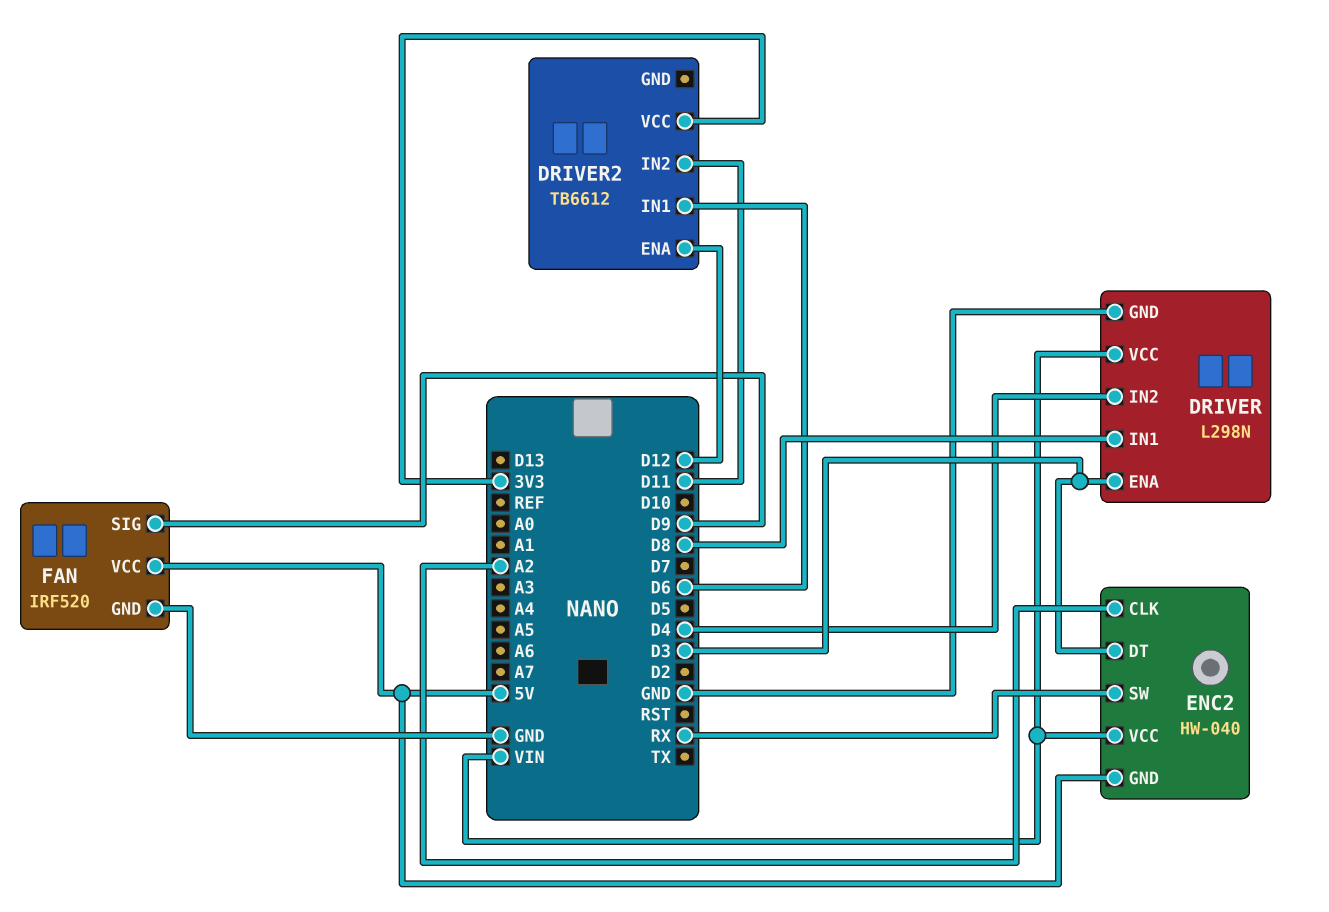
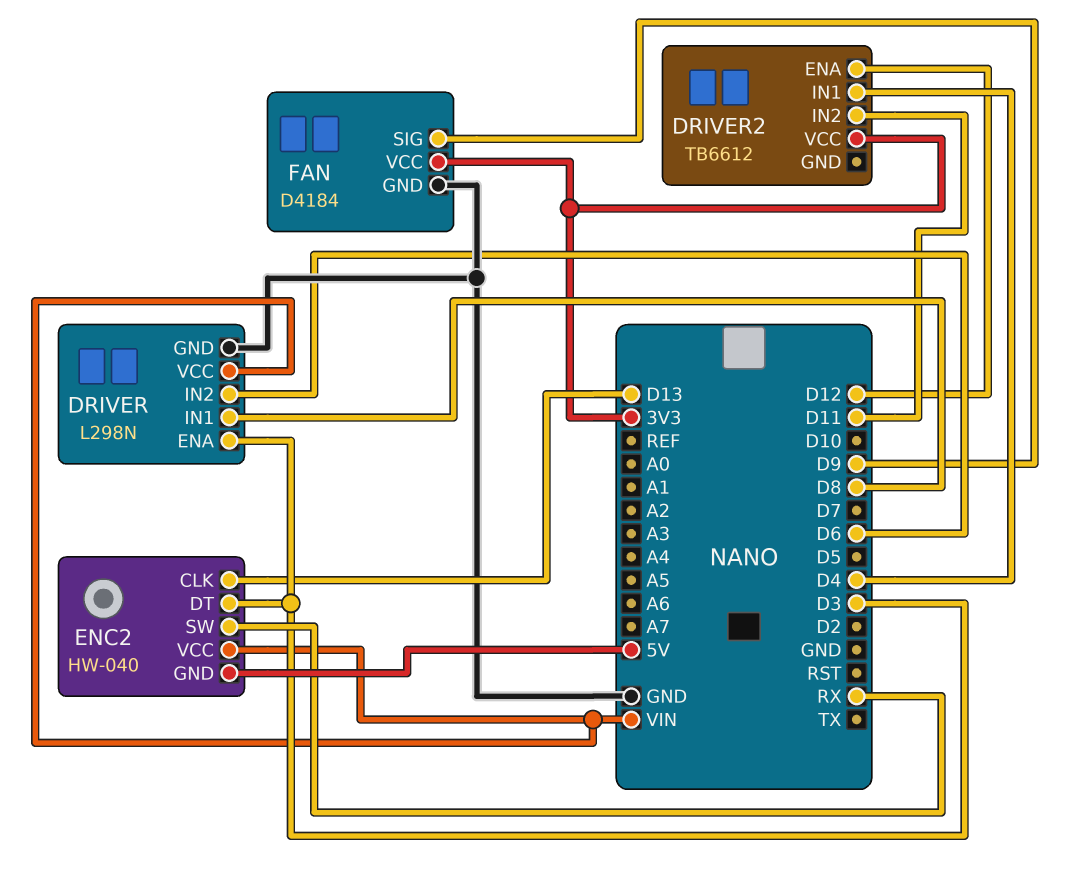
DRIVER pin IN2: D4 -> D6
DRIVER2 pin IN1: D6 -> D4
ENC2 pin CLK: A2 -> D13
FAN: IRF520 -> D4184
FAN pin VCC: 5V -> 3V3

